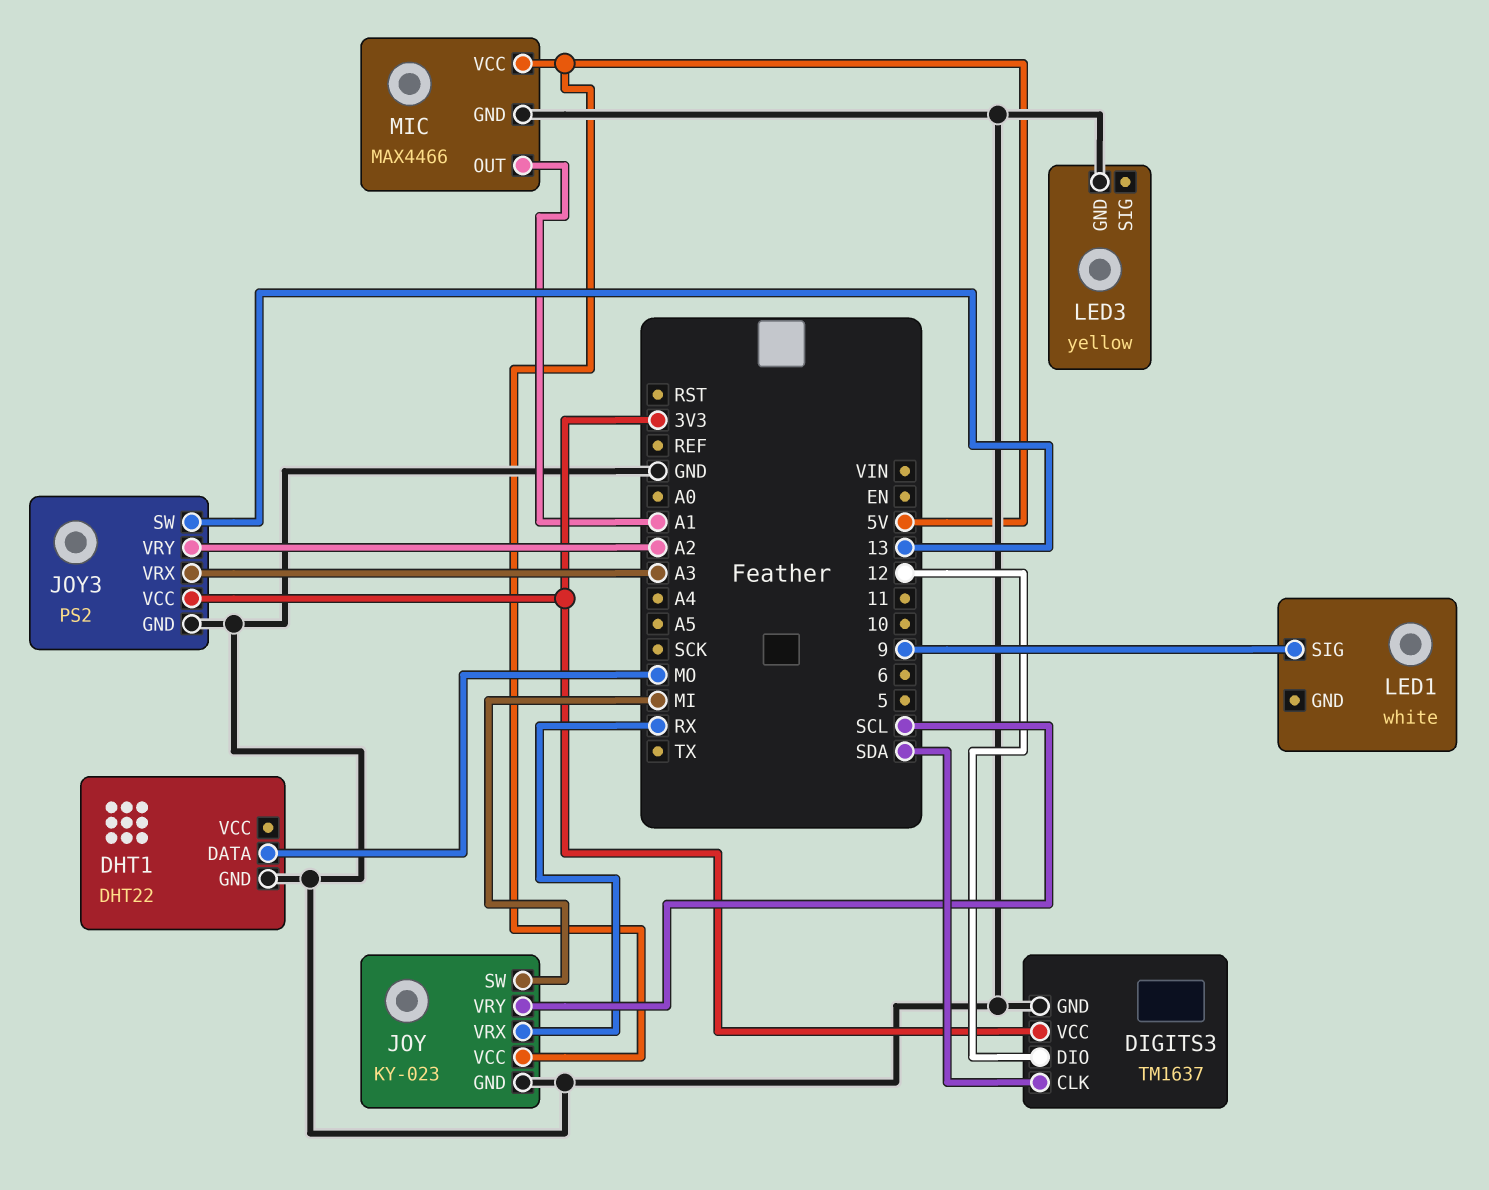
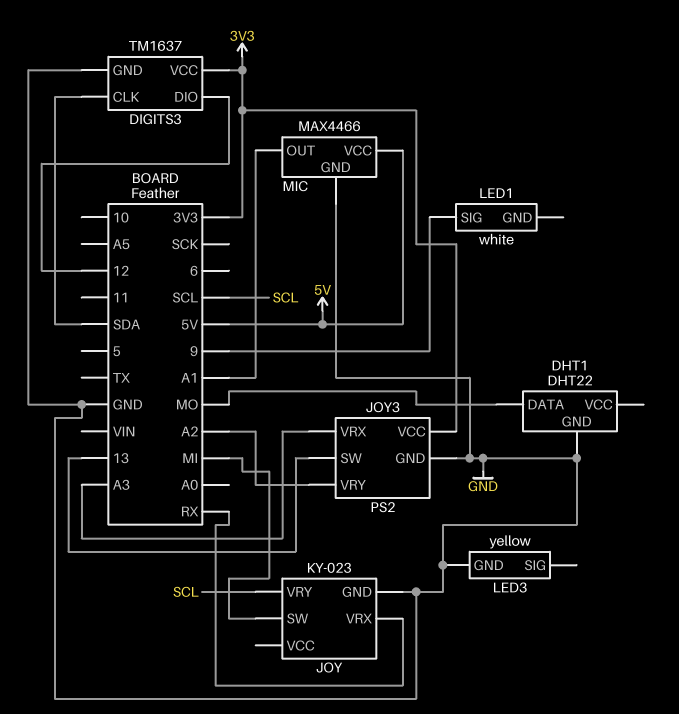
JOY pin VCC: 5V -> none

